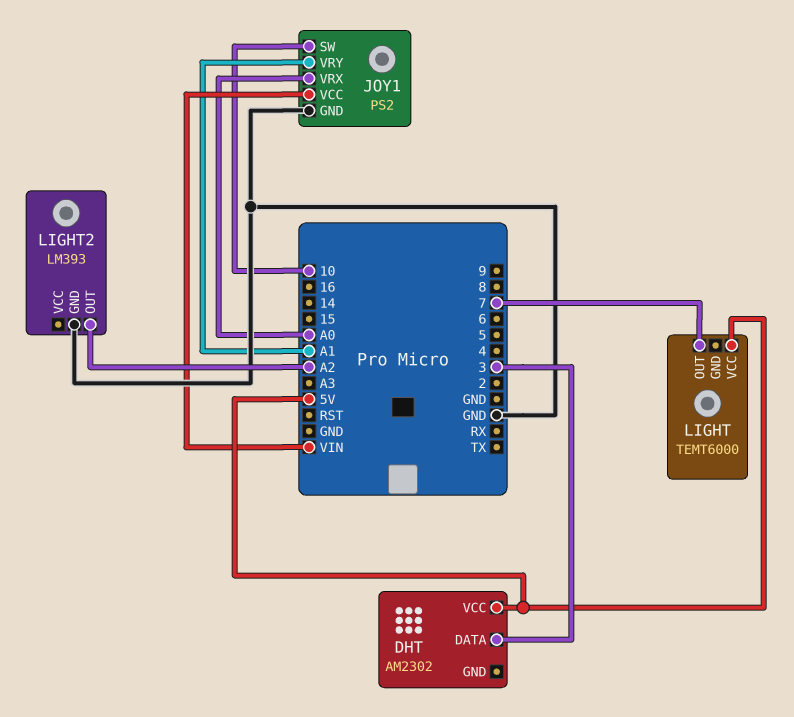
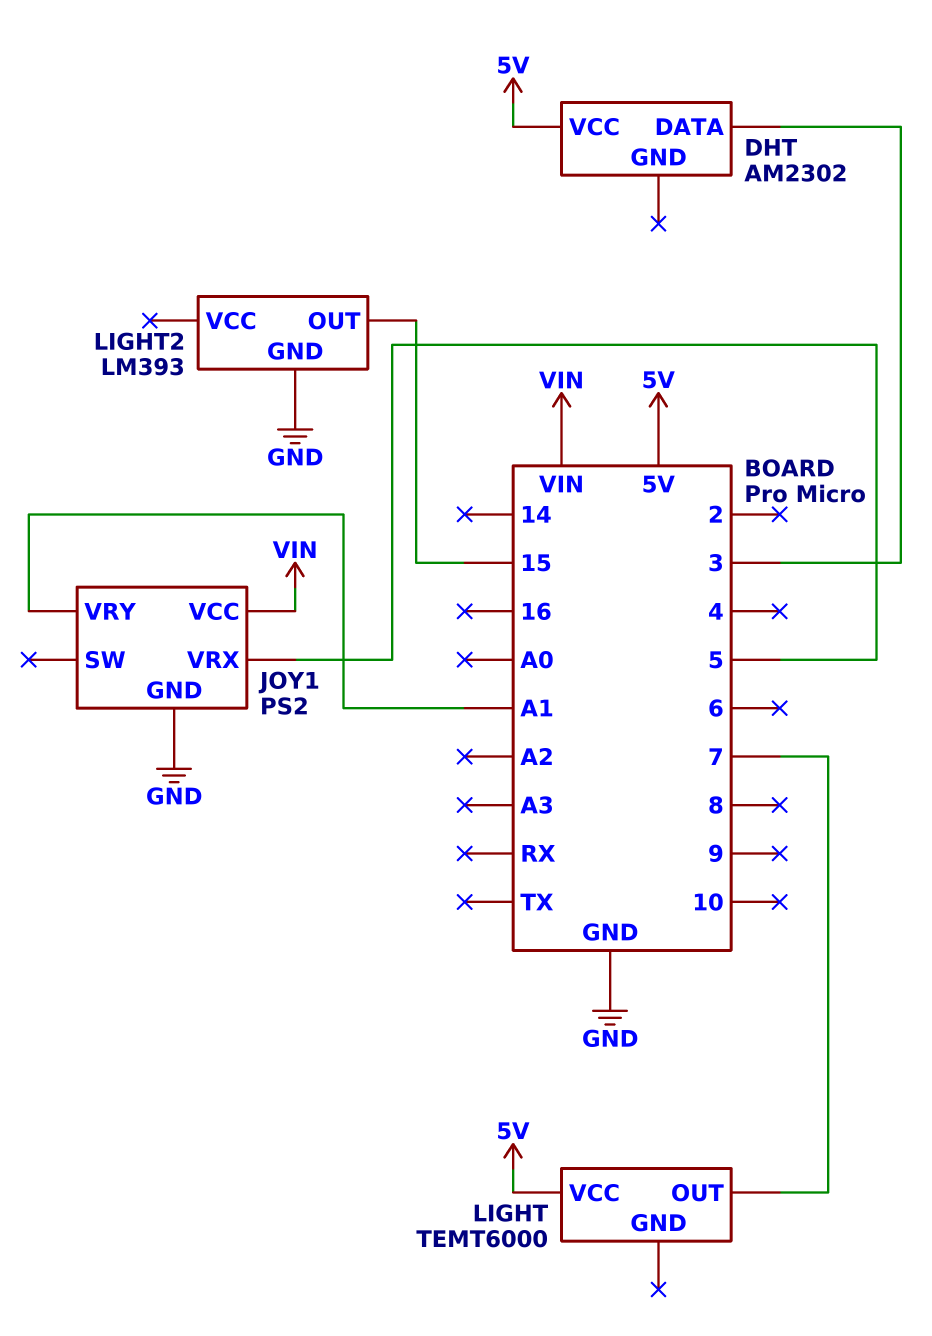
JOY1 pin SW: 10 -> none
JOY1 pin VRX: A0 -> 5
LIGHT2 pin OUT: A2 -> 15

